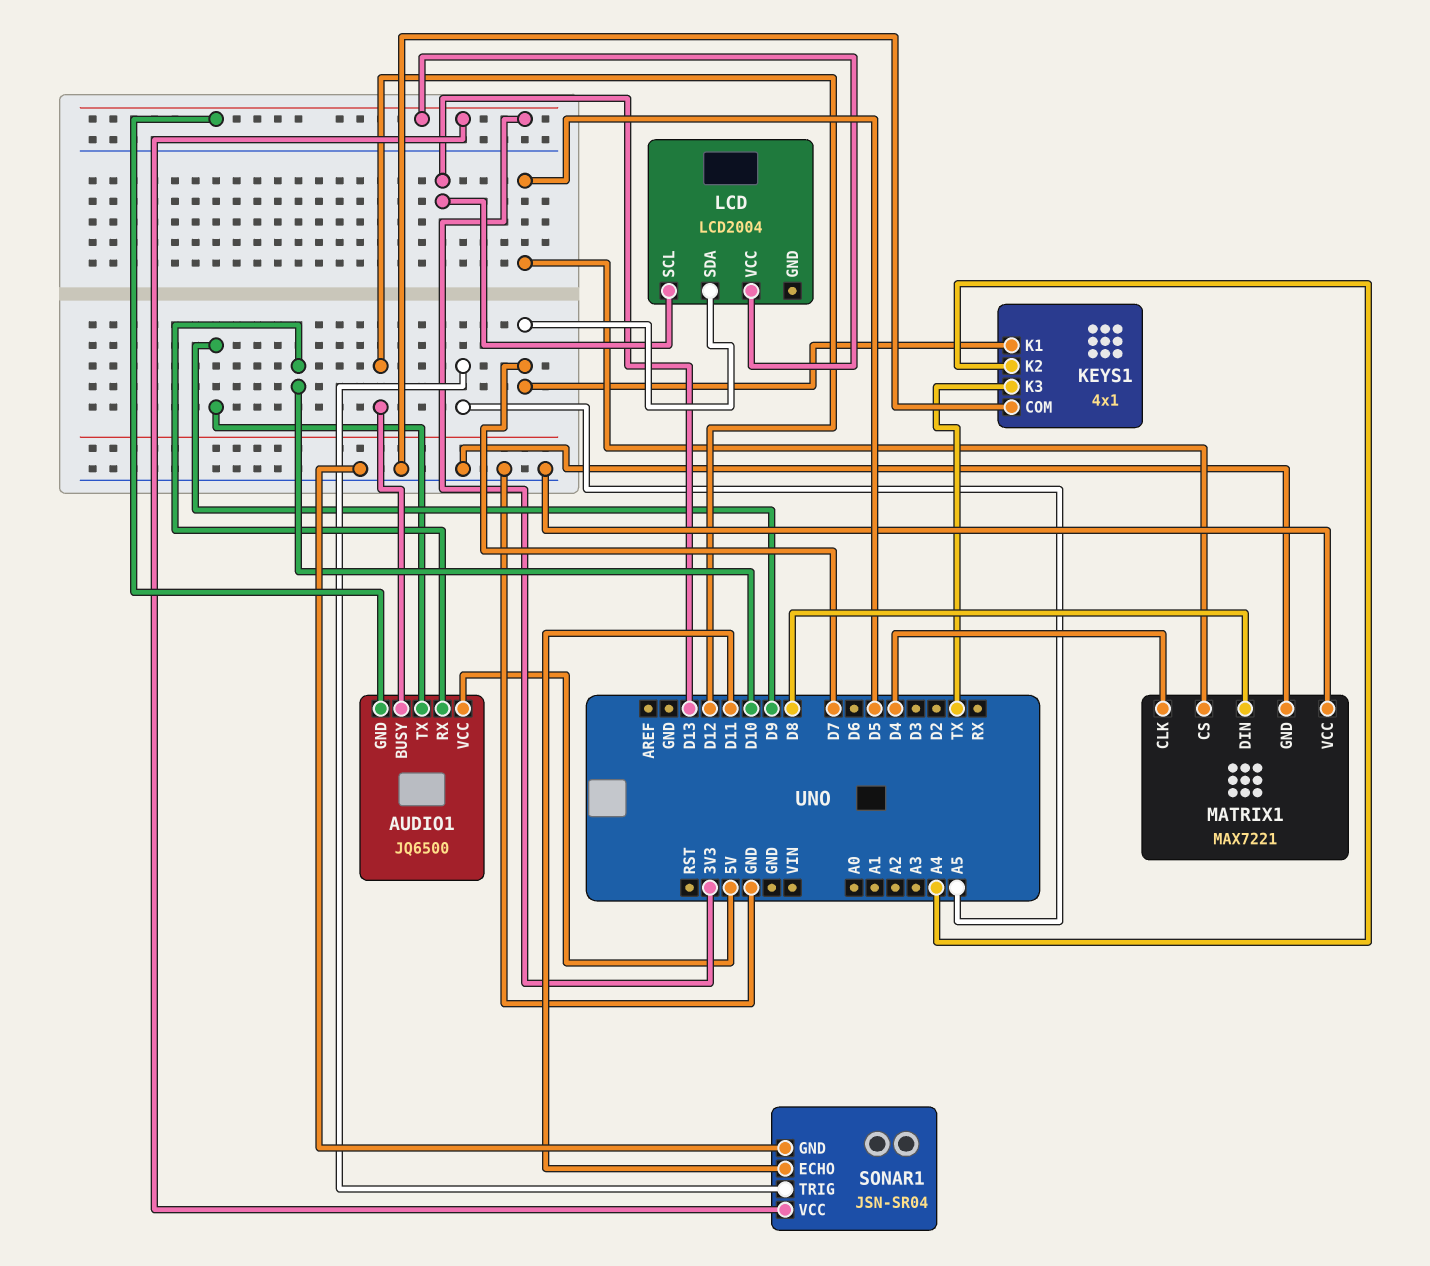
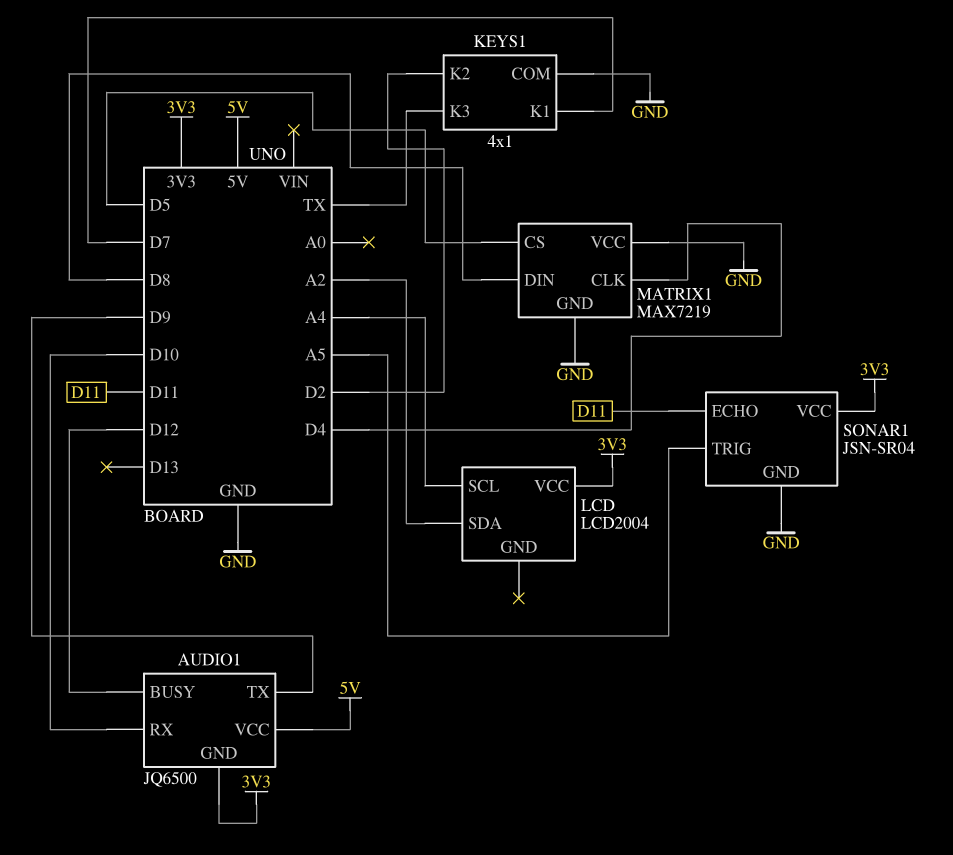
KEYS1 pin K2: A4 -> D2
LCD pin SCL: D13 -> A4
LCD pin SDA: D7 -> A2
MATRIX1: MAX7221 -> MAX7219

